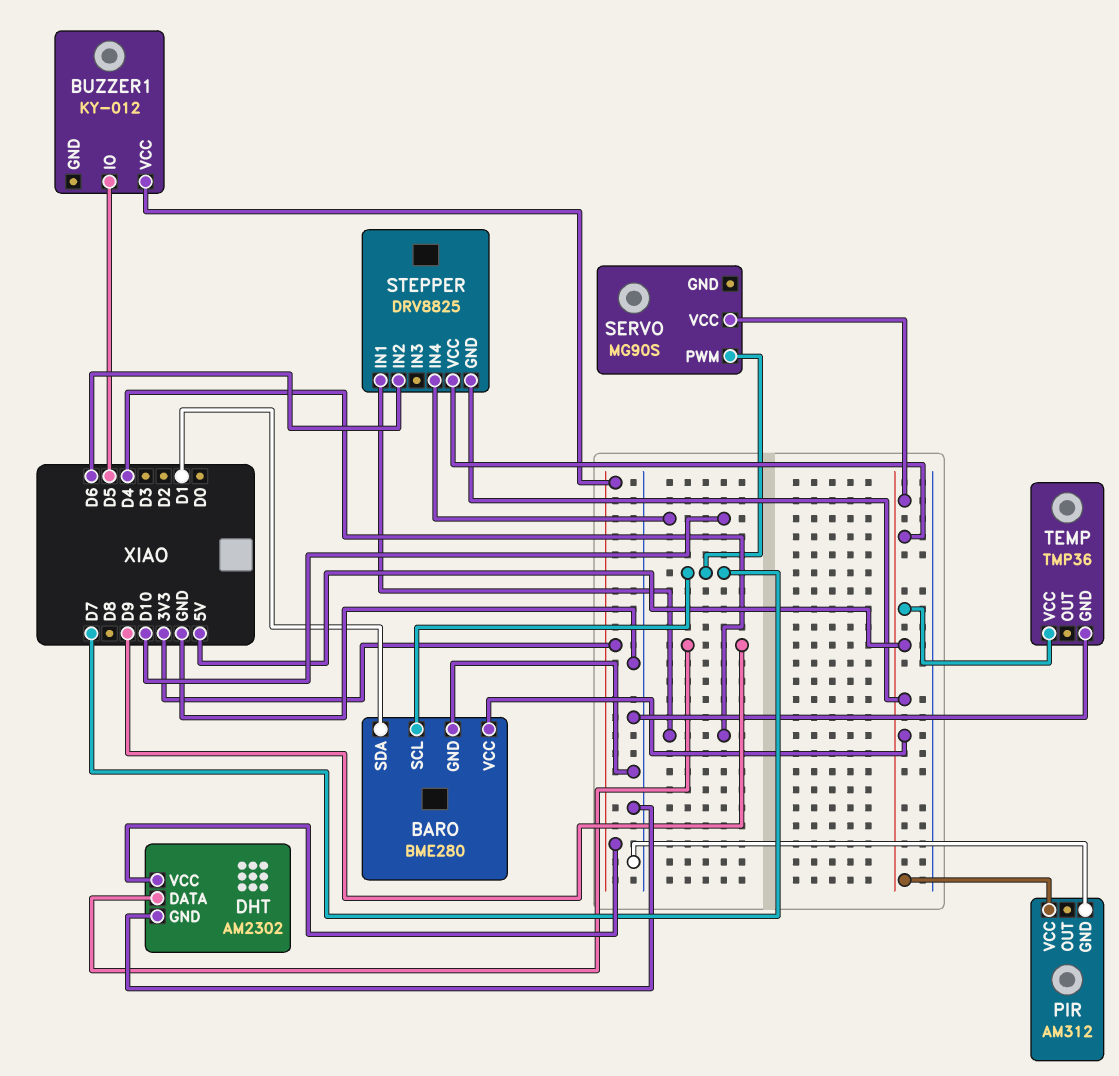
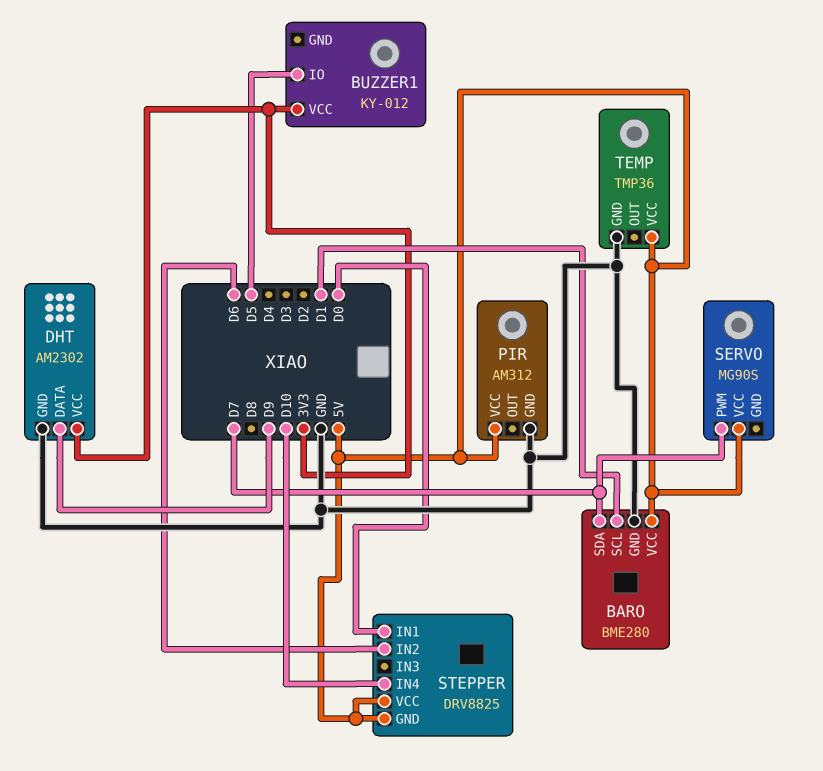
BARO pin SCL: D7 -> D1
BARO pin SDA: D1 -> D7
STEPPER pin IN1: D4 -> D0

